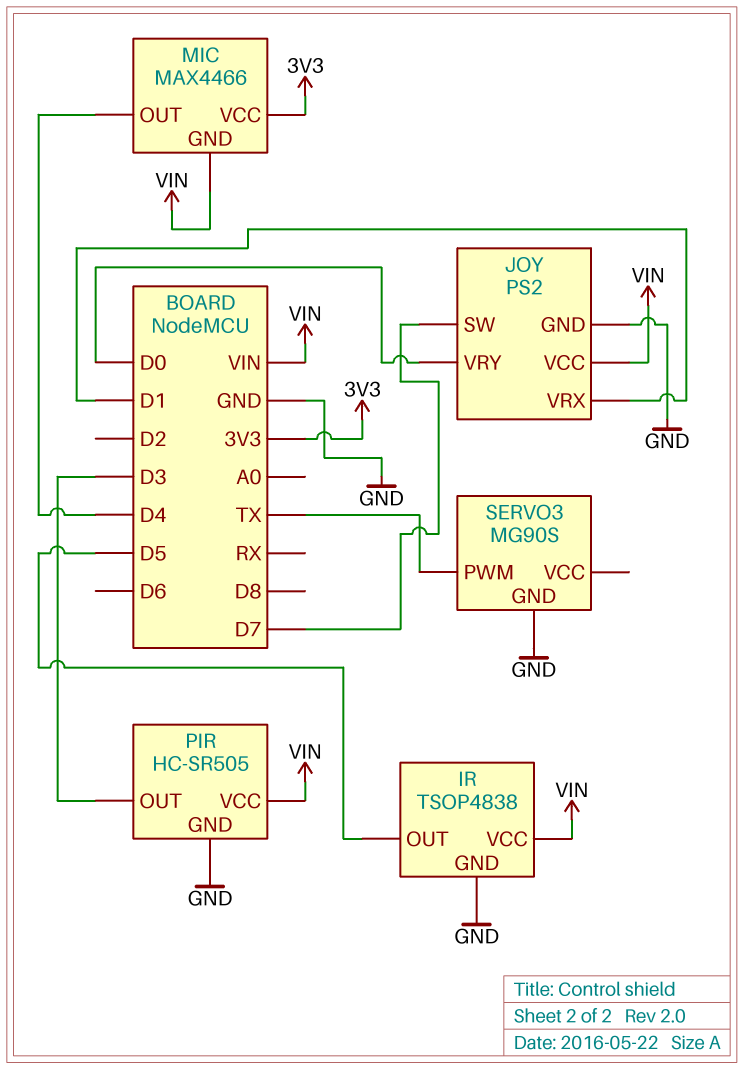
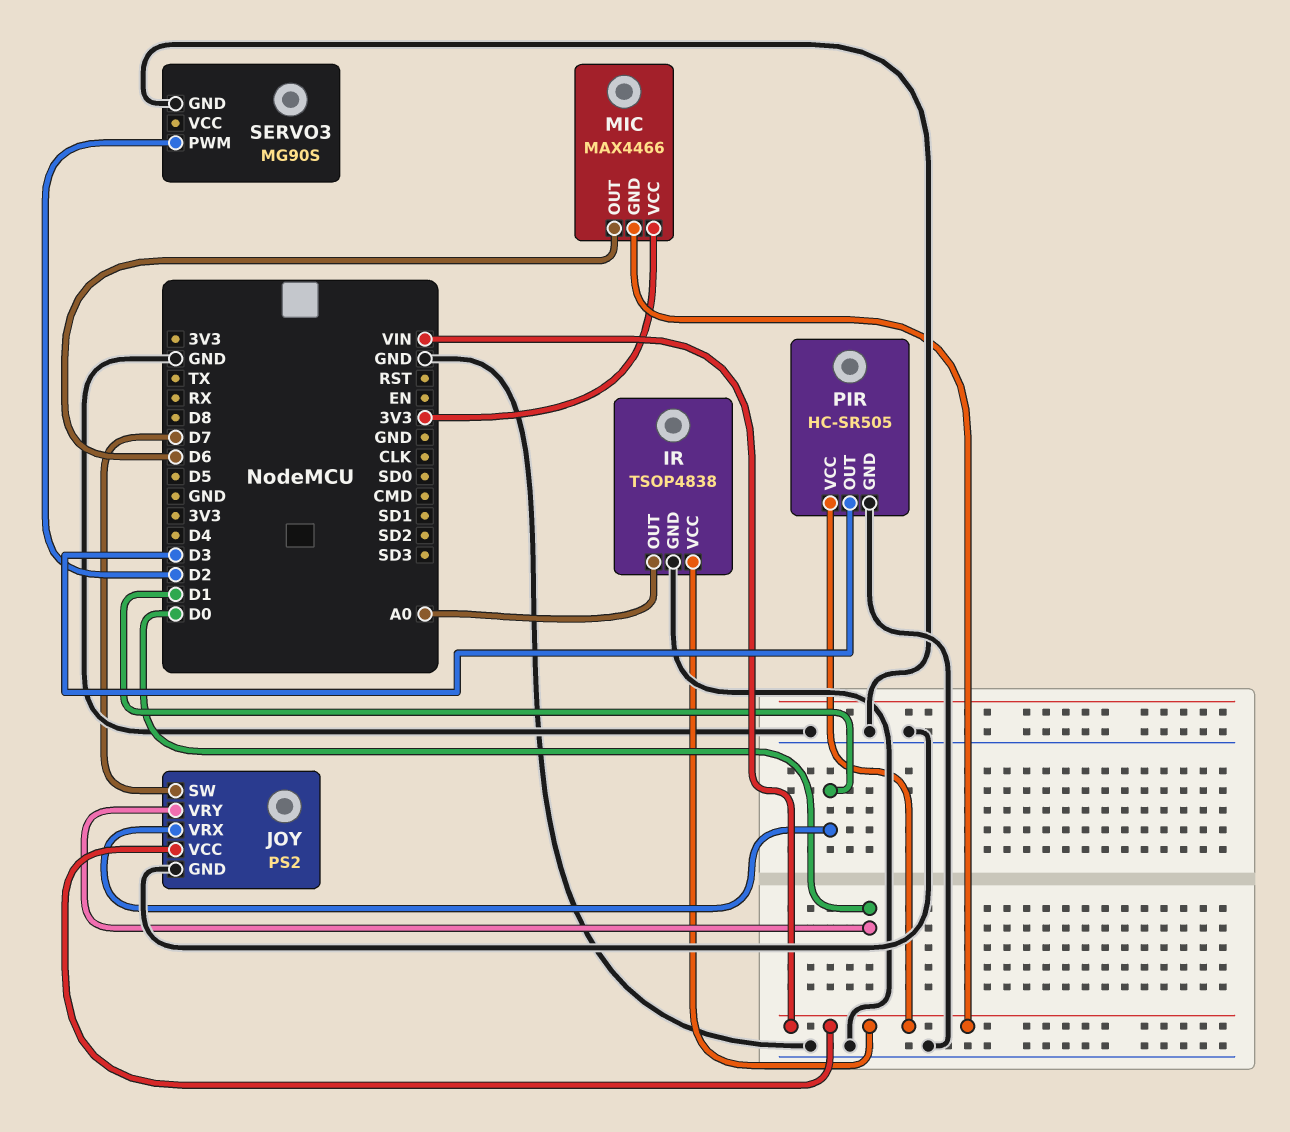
IR pin OUT: D5 -> A0
MIC pin OUT: D4 -> D6
SERVO3 pin PWM: TX -> D2

